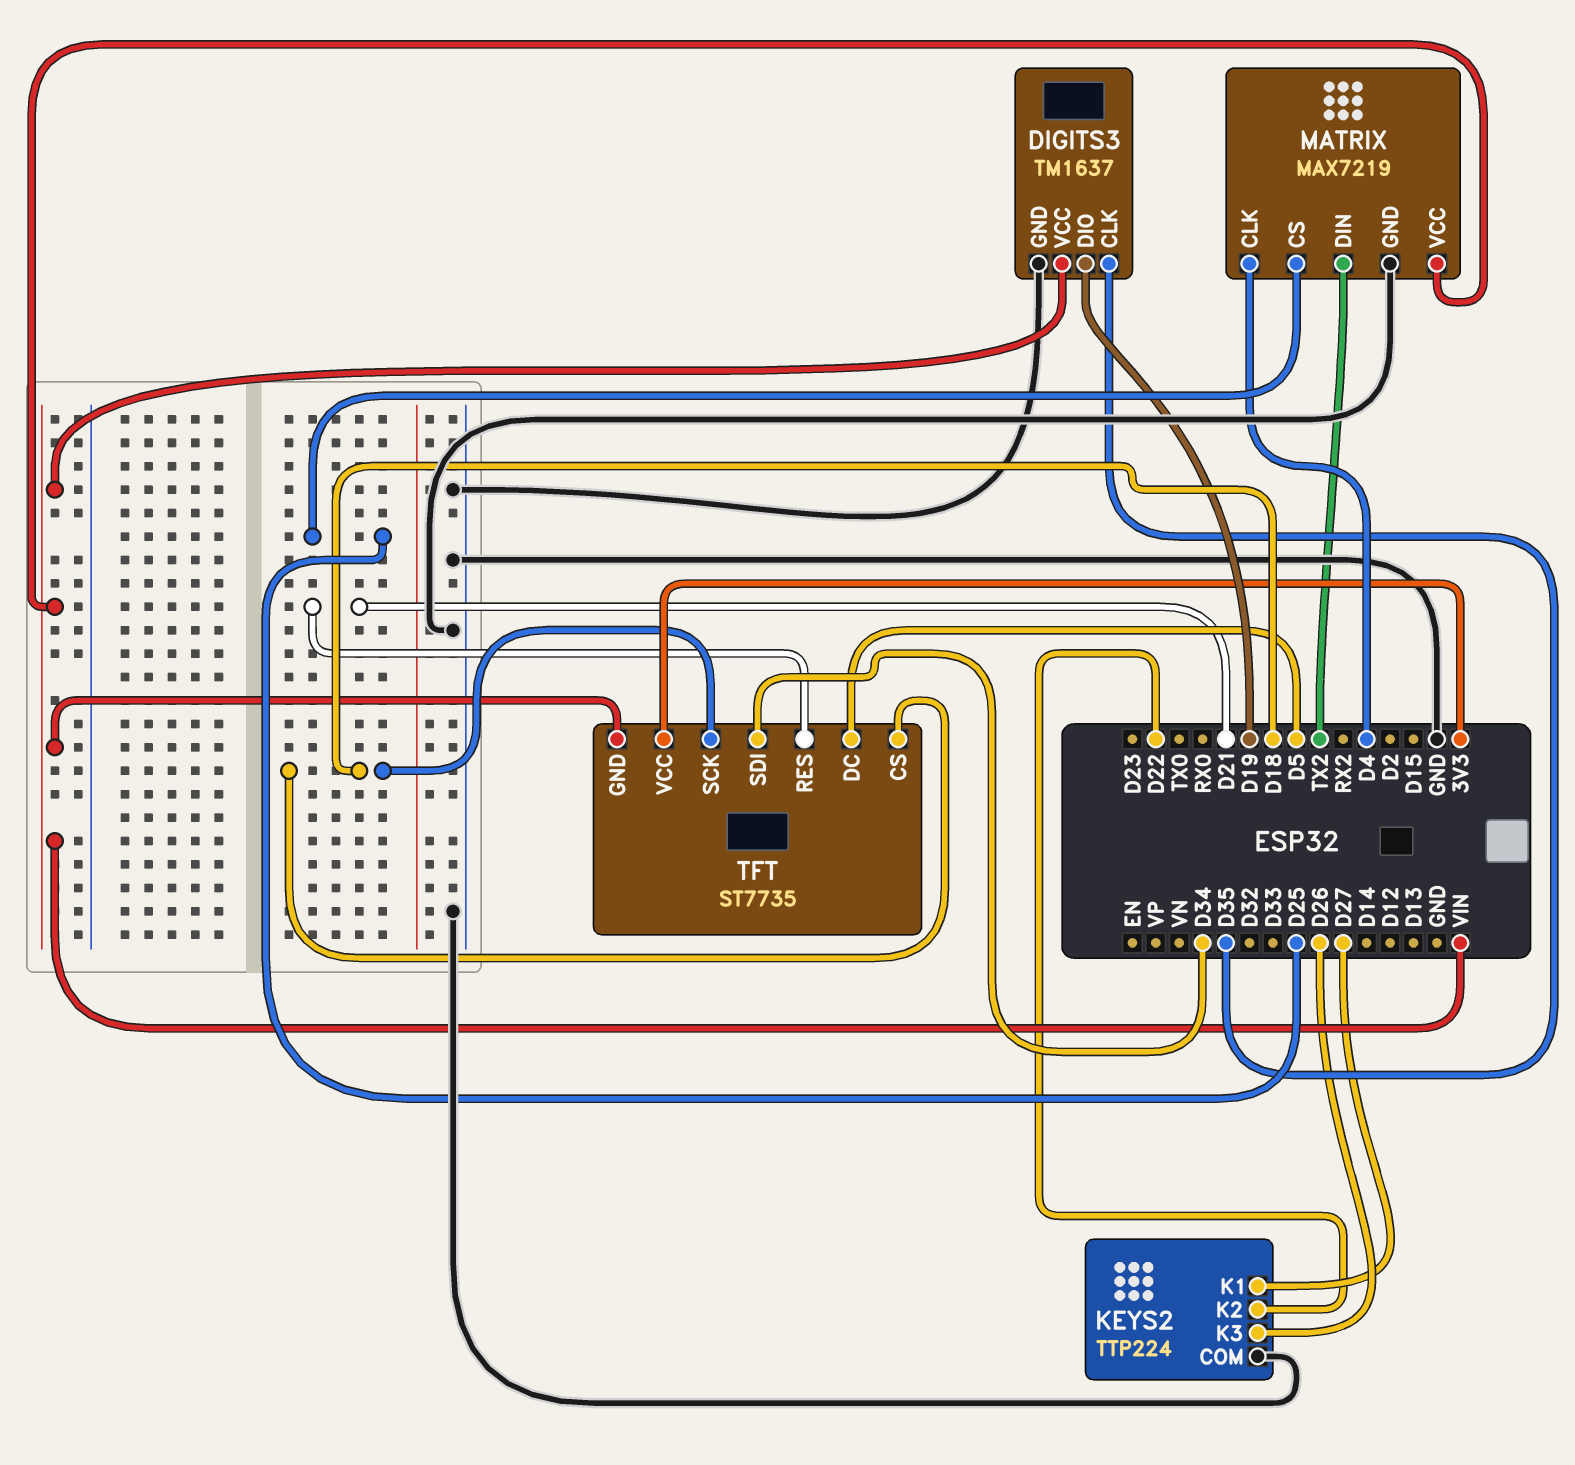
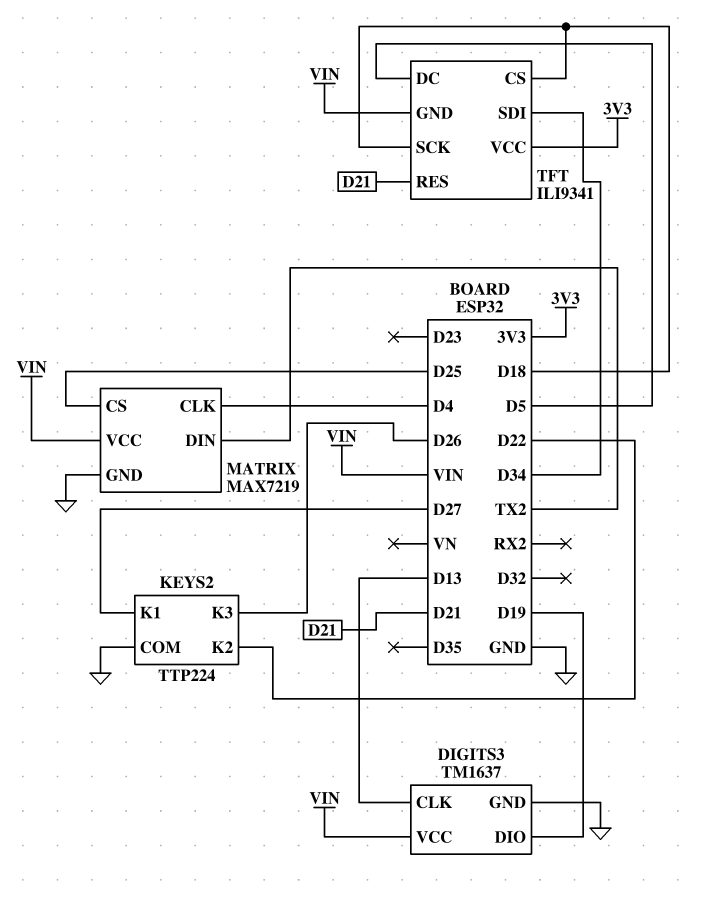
DIGITS3 pin CLK: D35 -> D13
TFT: ST7735 -> ILI9341

